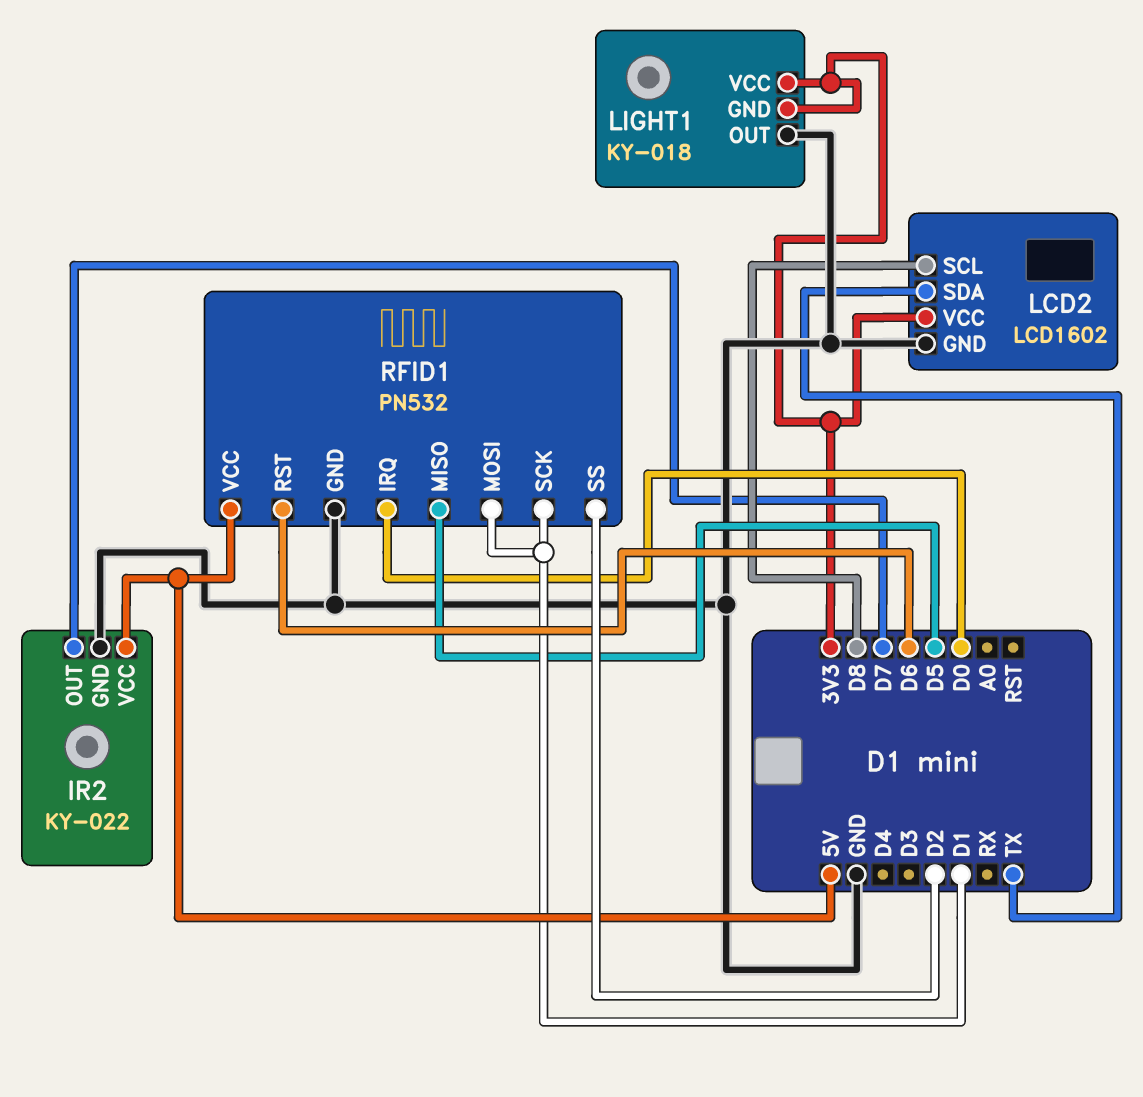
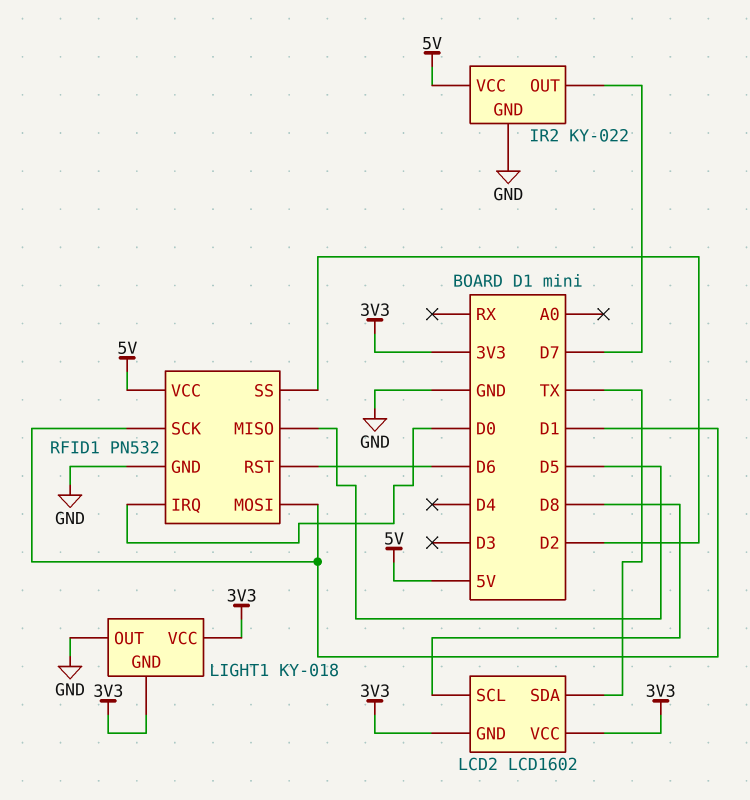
LCD2 pin GND: GND -> 3V3

